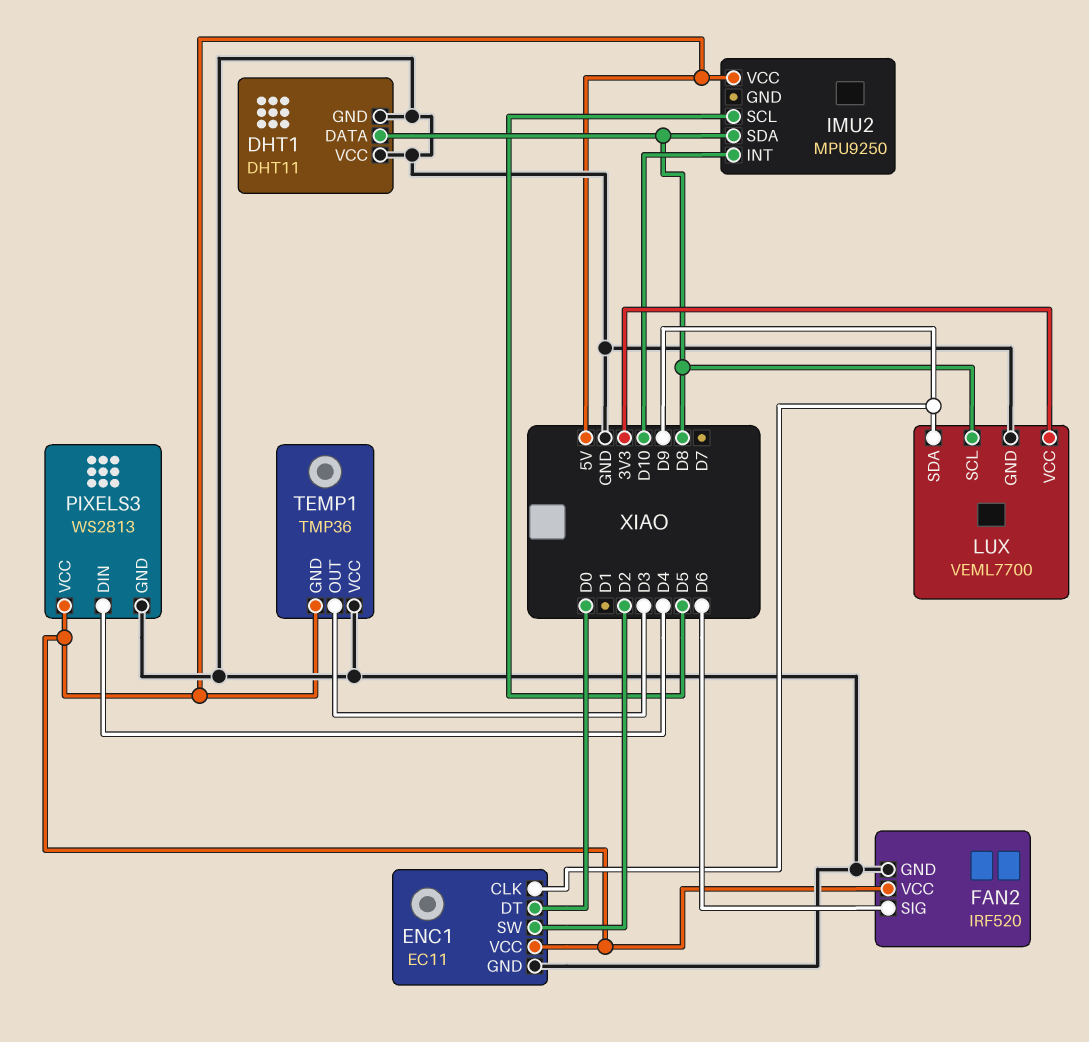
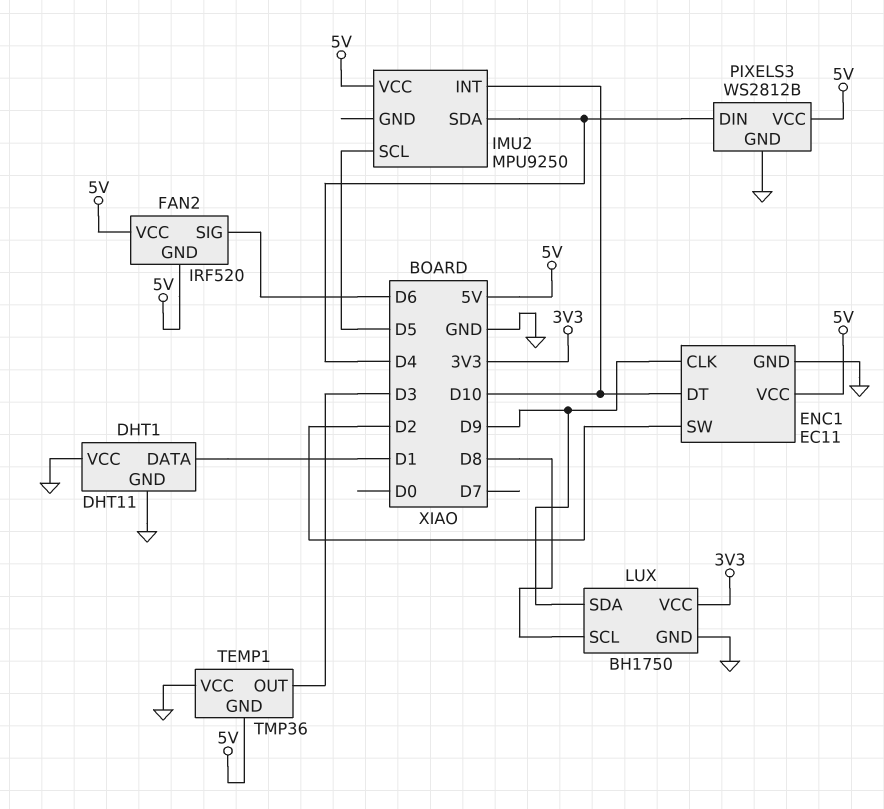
DHT1 pin DATA: D8 -> D1
ENC1 pin DT: D0 -> D10
FAN2 pin GND: GND -> 5V
IMU2 pin SDA: D8 -> D4
LUX: VEML7700 -> BH1750
PIXELS3: WS2813 -> WS2812B

